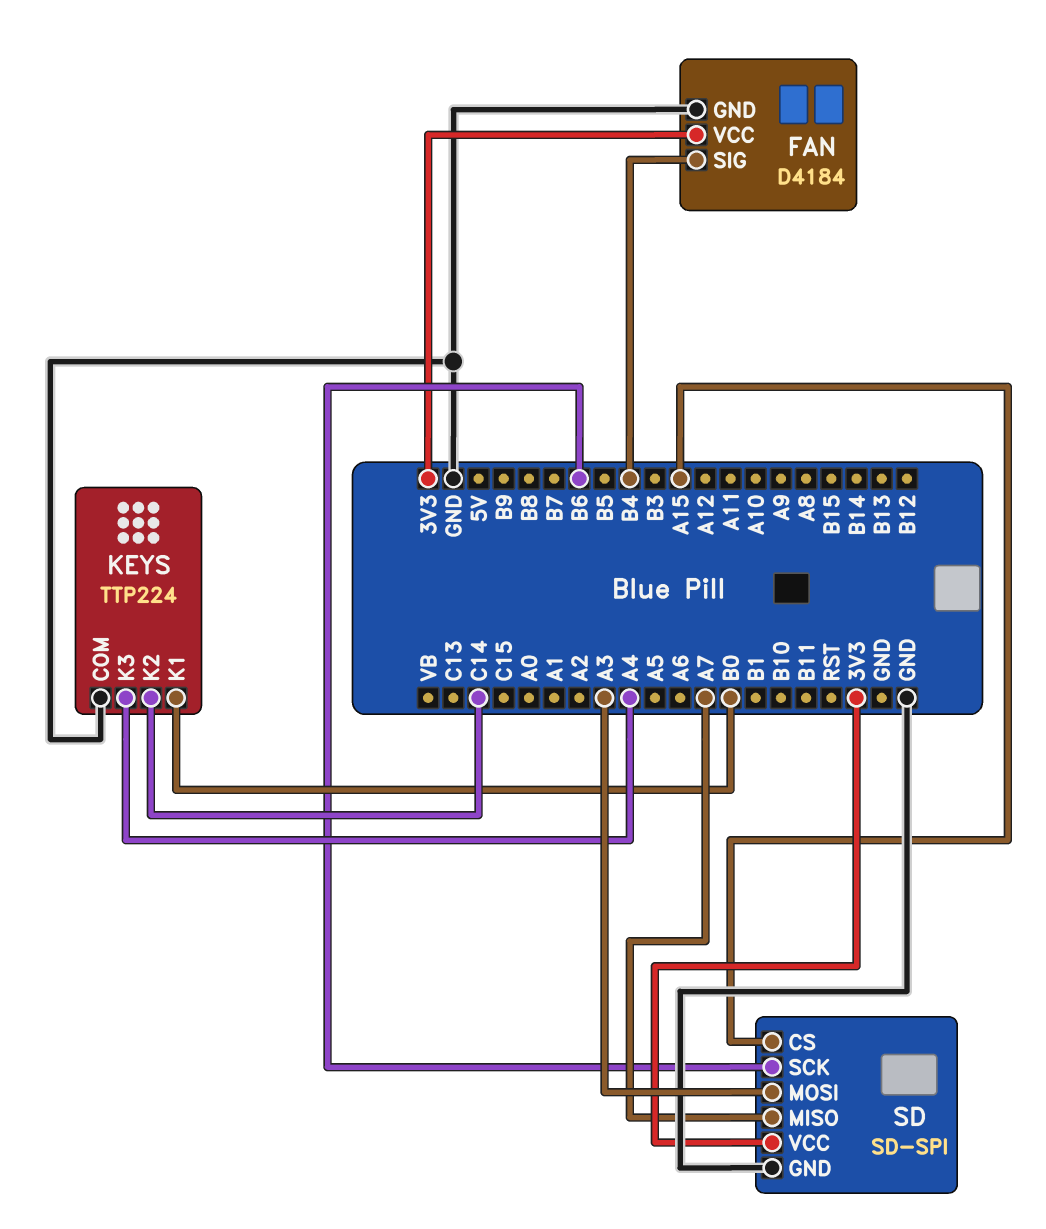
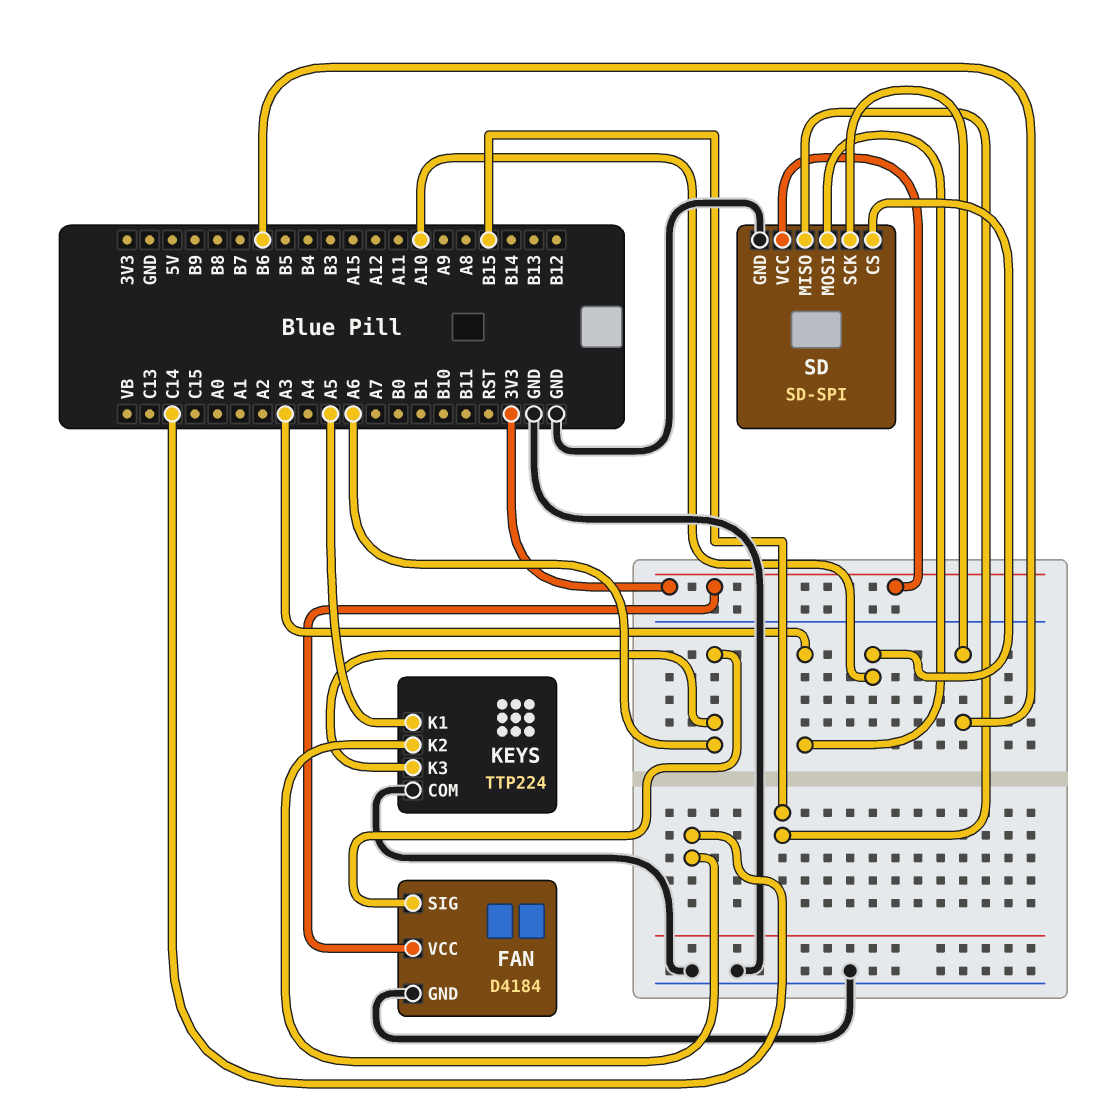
FAN pin SIG: B4 -> A6
KEYS pin K1: B0 -> A5
KEYS pin K3: A4 -> A6
SD pin CS: A15 -> A10
SD pin MISO: A7 -> B15

